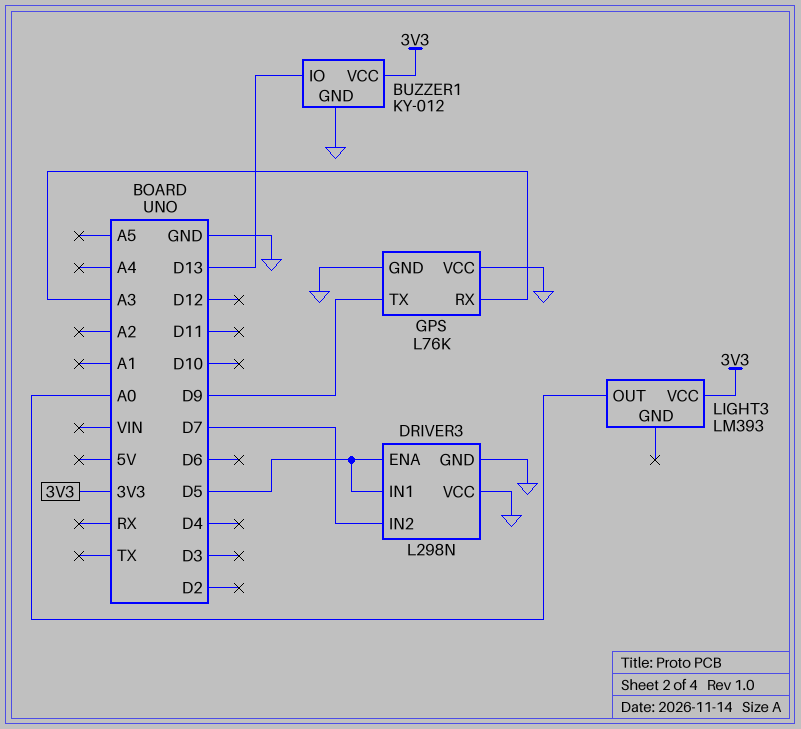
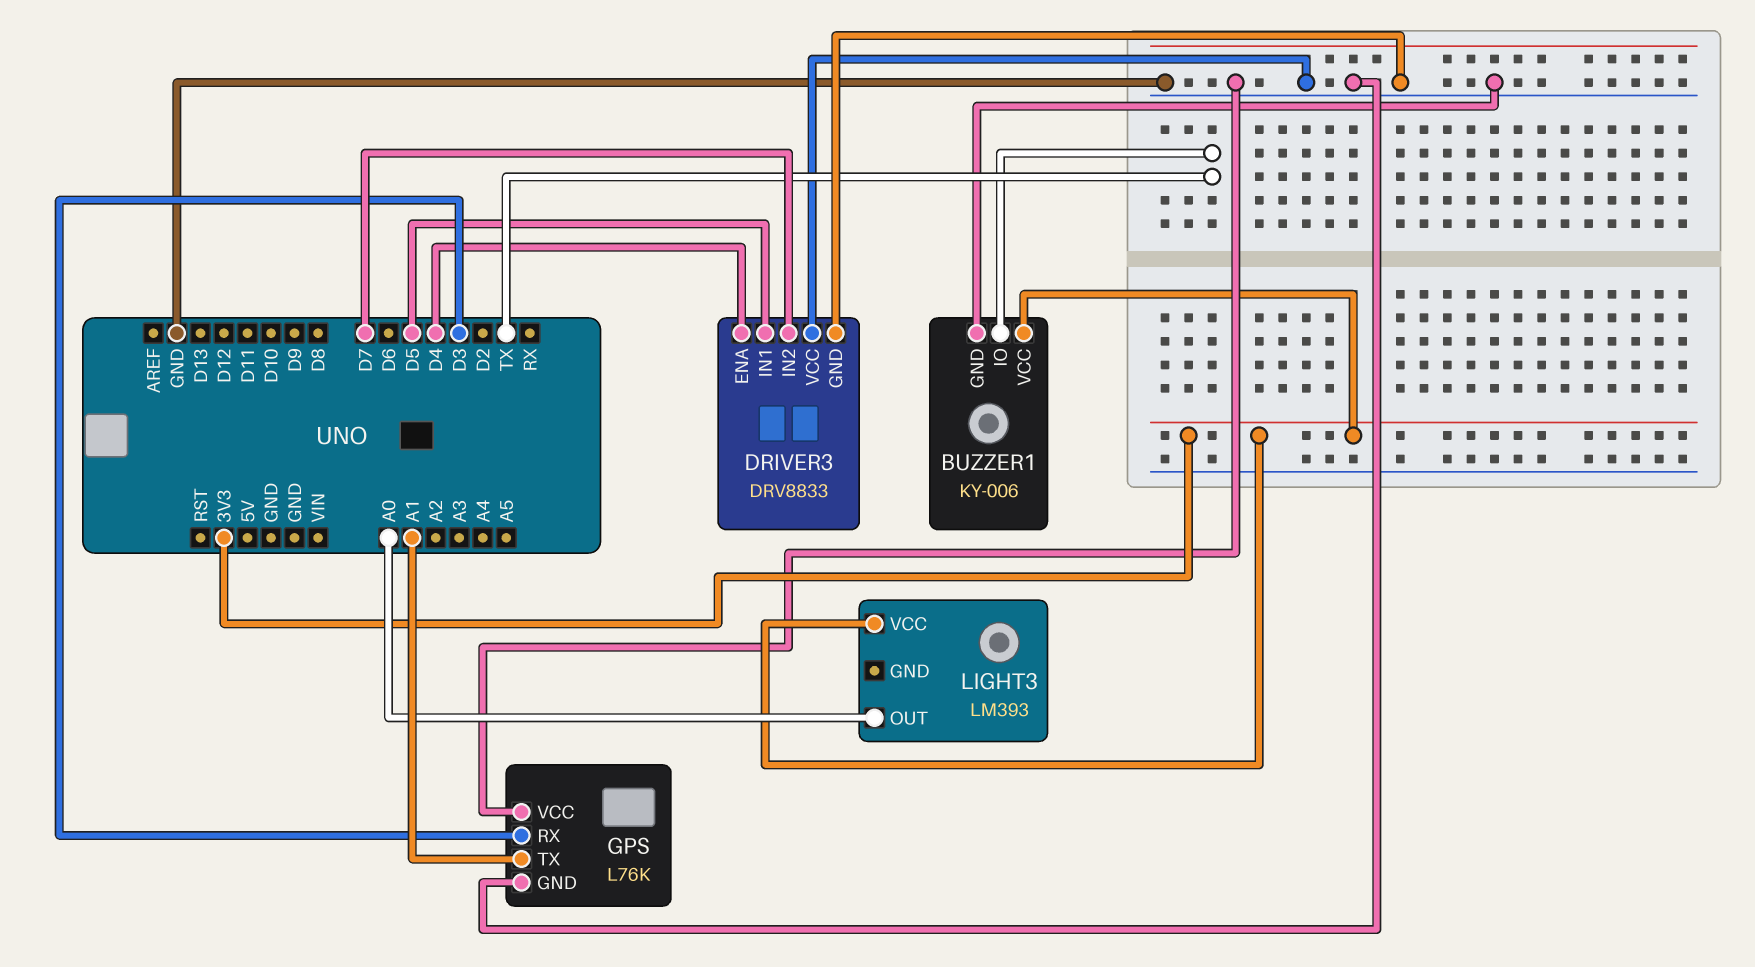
BUZZER1: KY-012 -> KY-006
BUZZER1 pin IO: D13 -> TX
DRIVER3: L298N -> DRV8833
DRIVER3 pin ENA: D5 -> D4
GPS pin RX: A3 -> D3
GPS pin TX: D9 -> A1

